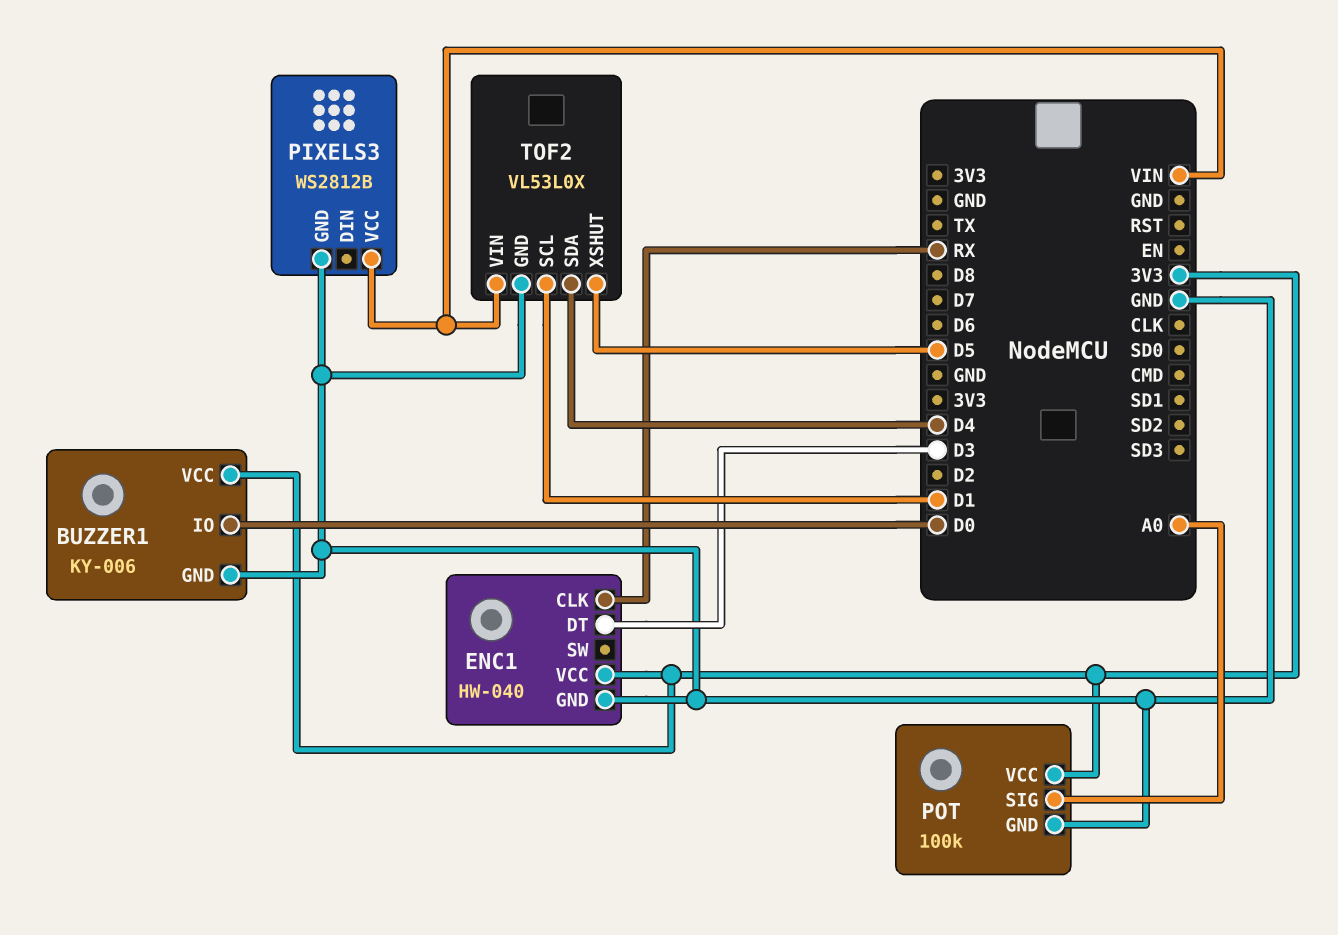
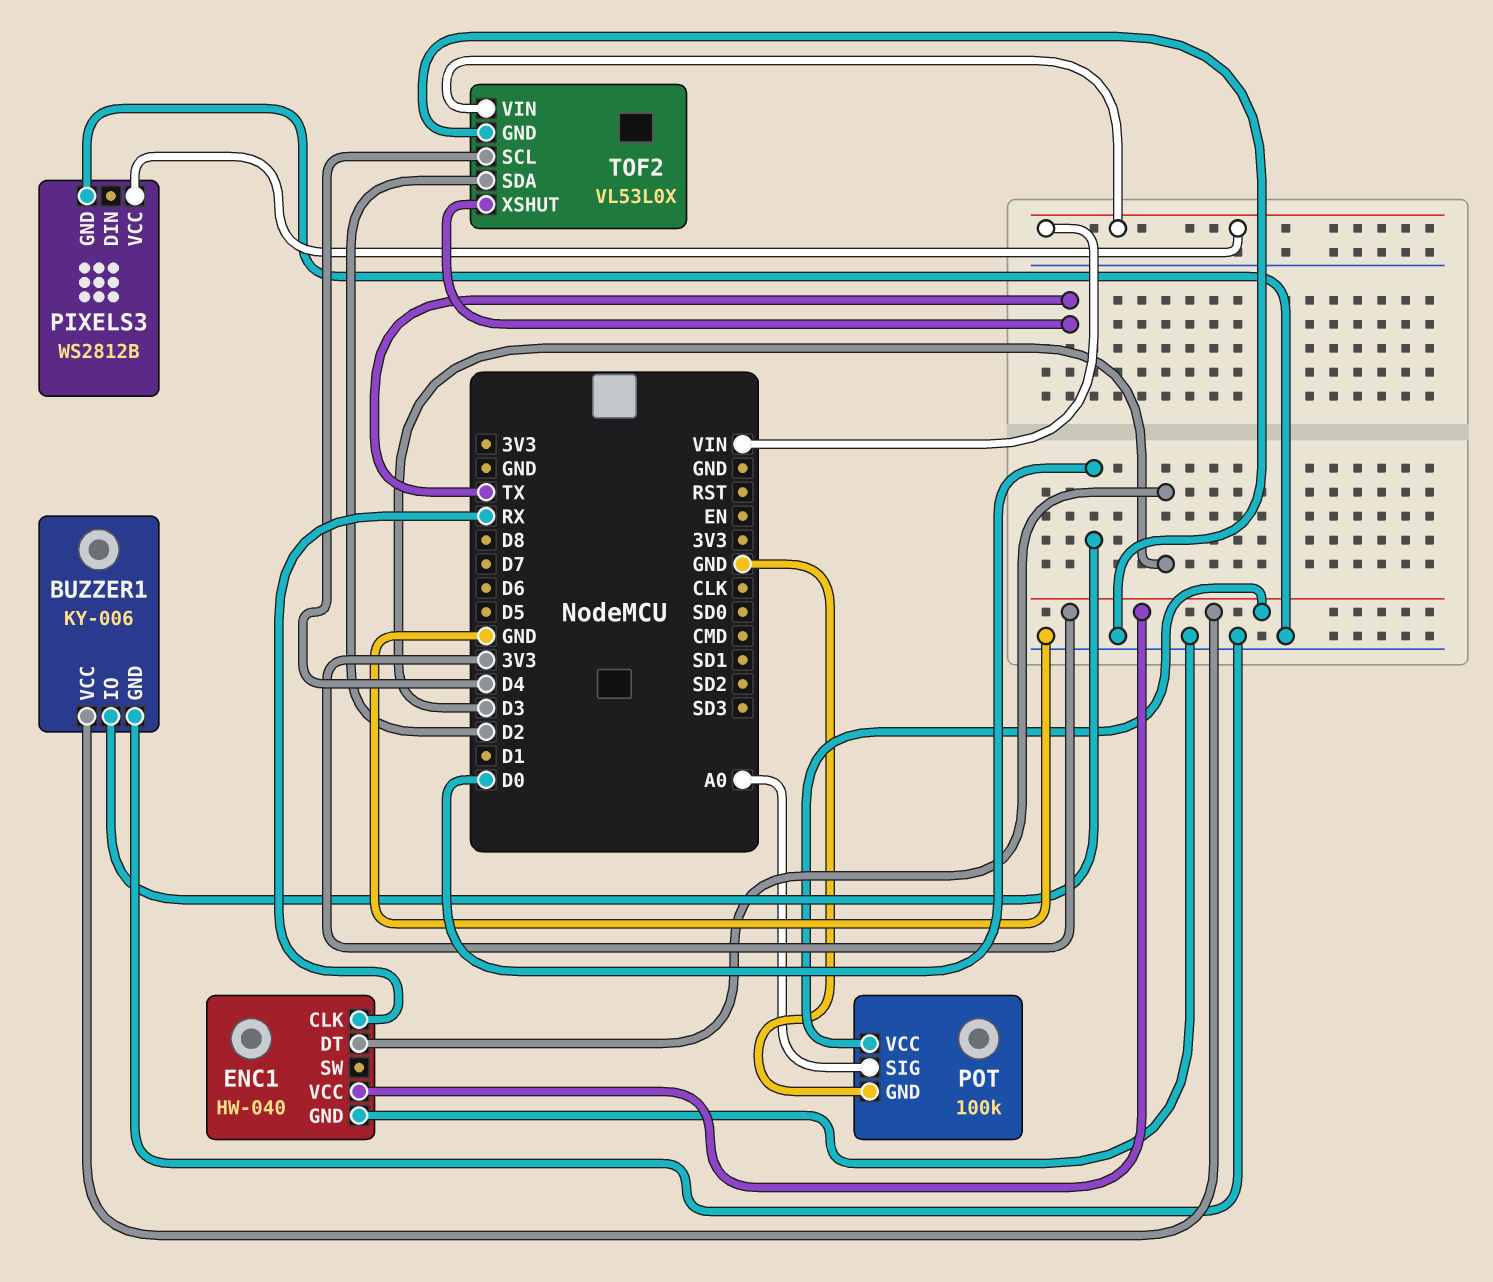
TOF2 pin SCL: D1 -> D4
TOF2 pin SDA: D4 -> D2
TOF2 pin XSHUT: D5 -> TX

